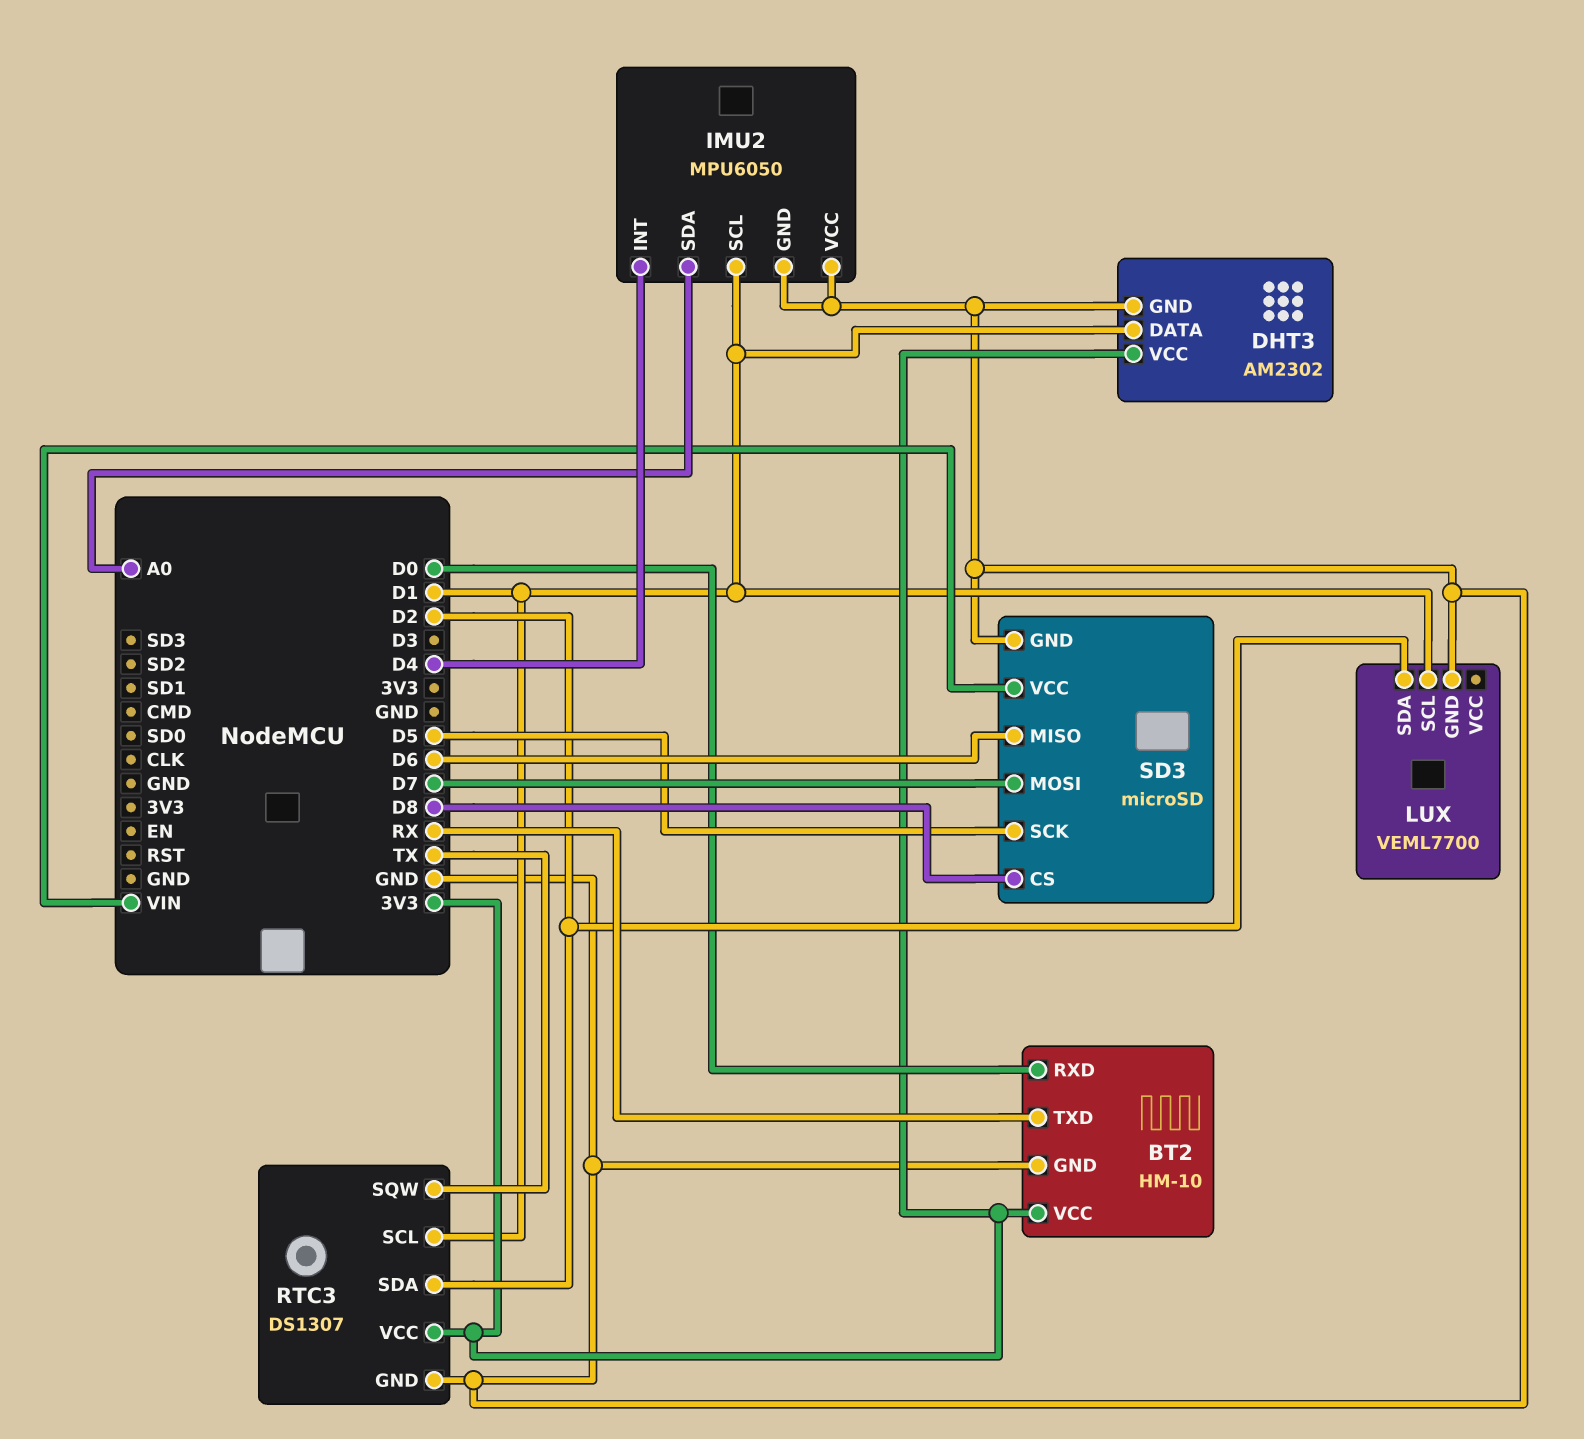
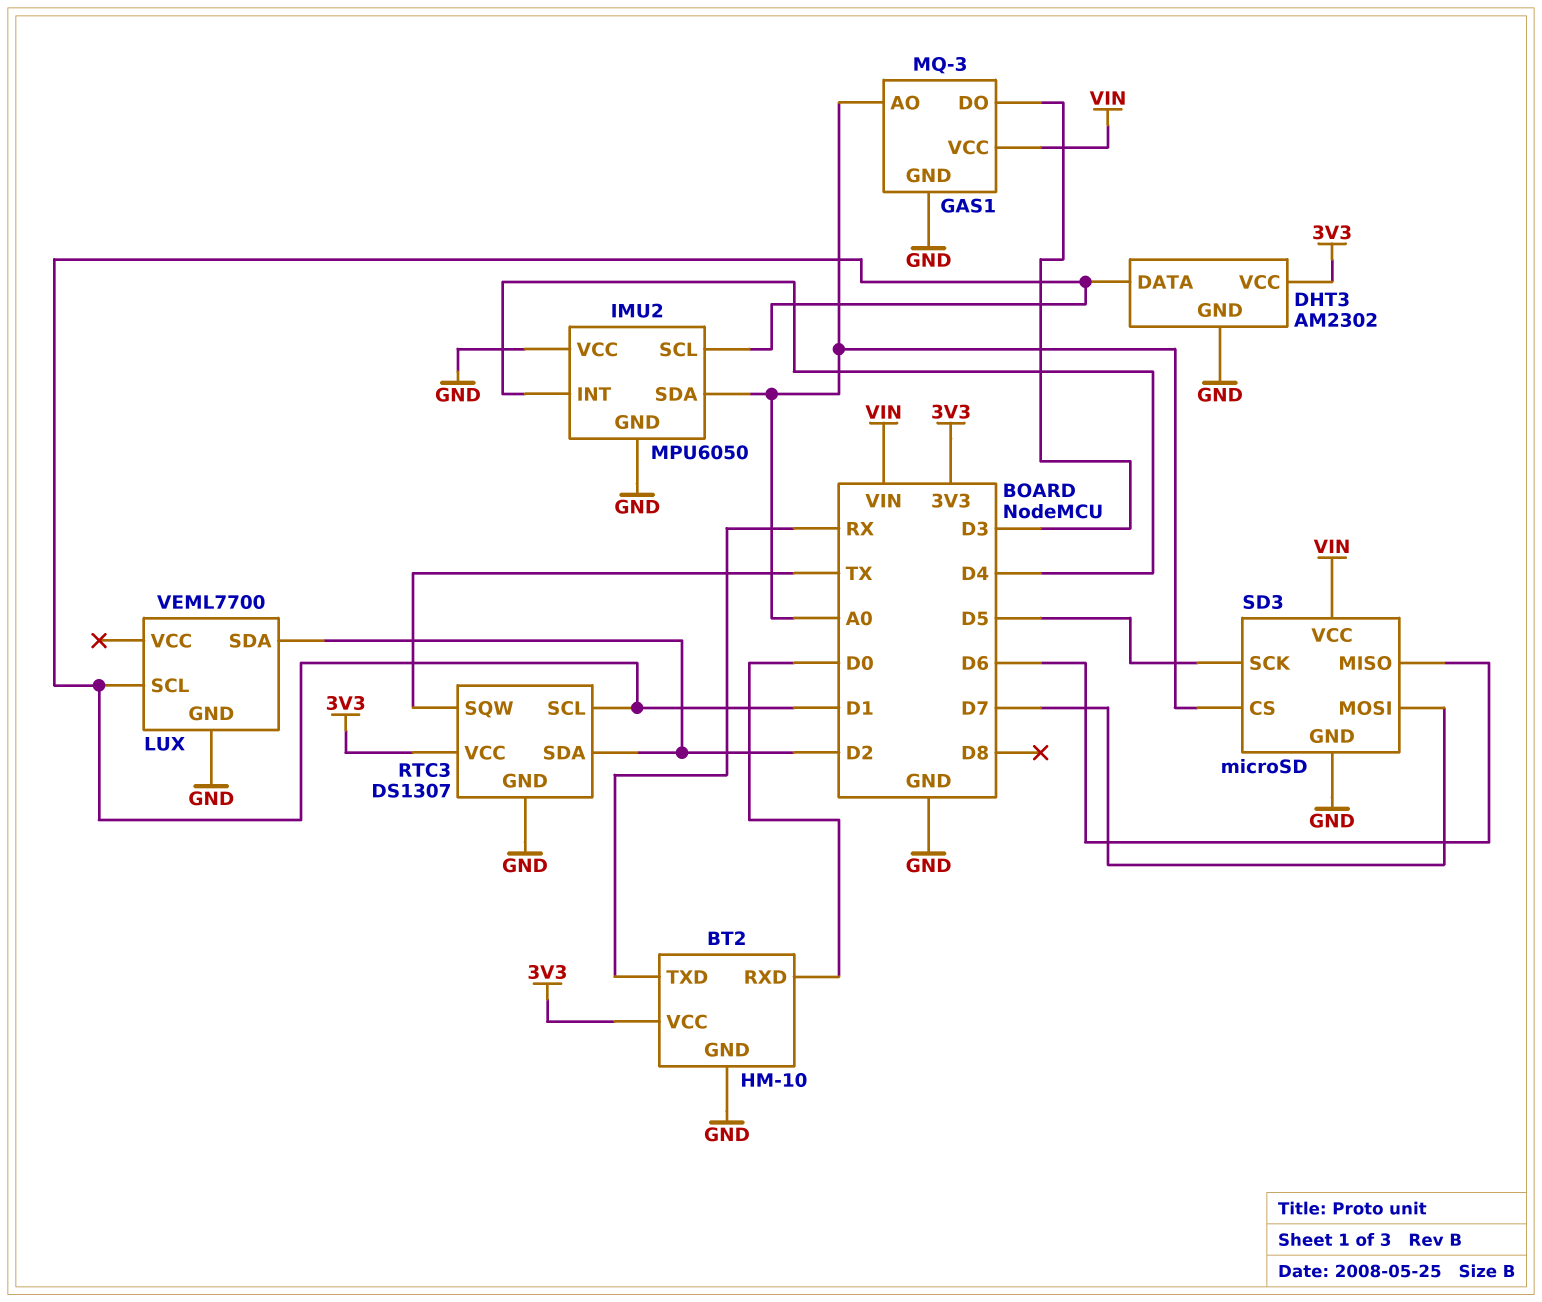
GAS1: none -> MQ-3
GAS1 pin AO: none -> A0
GAS1 pin DO: none -> D3
GAS1 pin GND: none -> GND
GAS1 pin VCC: none -> VIN
SD3 pin CS: D8 -> A0

